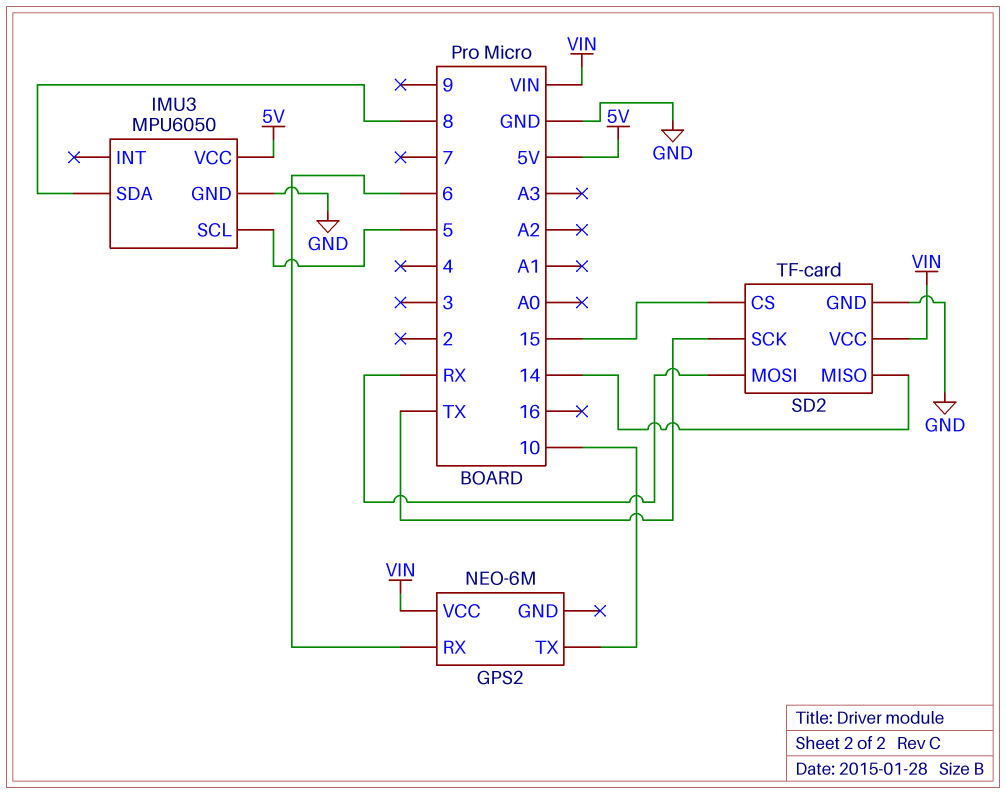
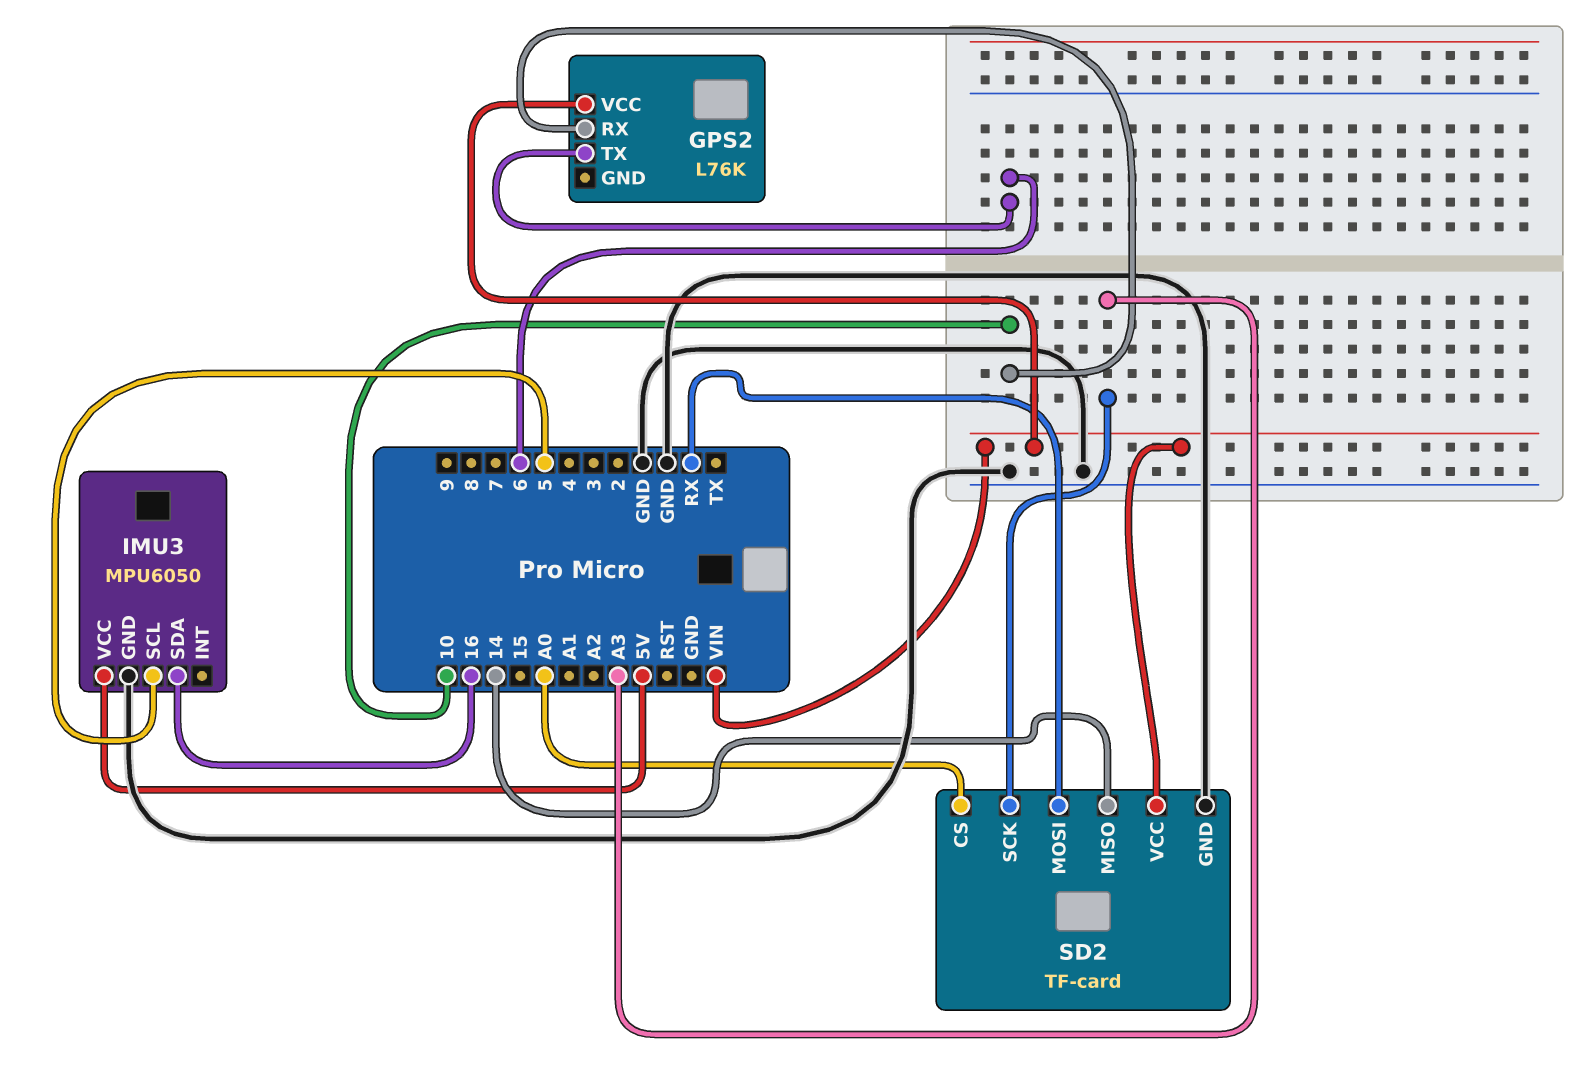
GPS2: NEO-6M -> L76K
GPS2 pin RX: 6 -> 10
GPS2 pin TX: 10 -> 6
IMU3 pin SDA: 8 -> 16
SD2 pin CS: 15 -> A0
SD2 pin SCK: TX -> A3

